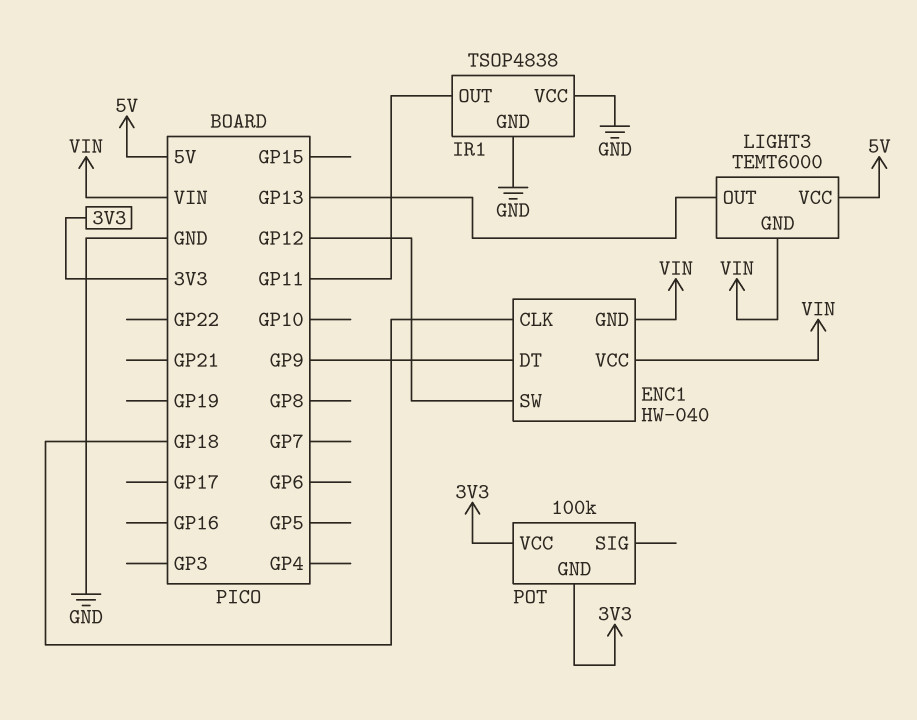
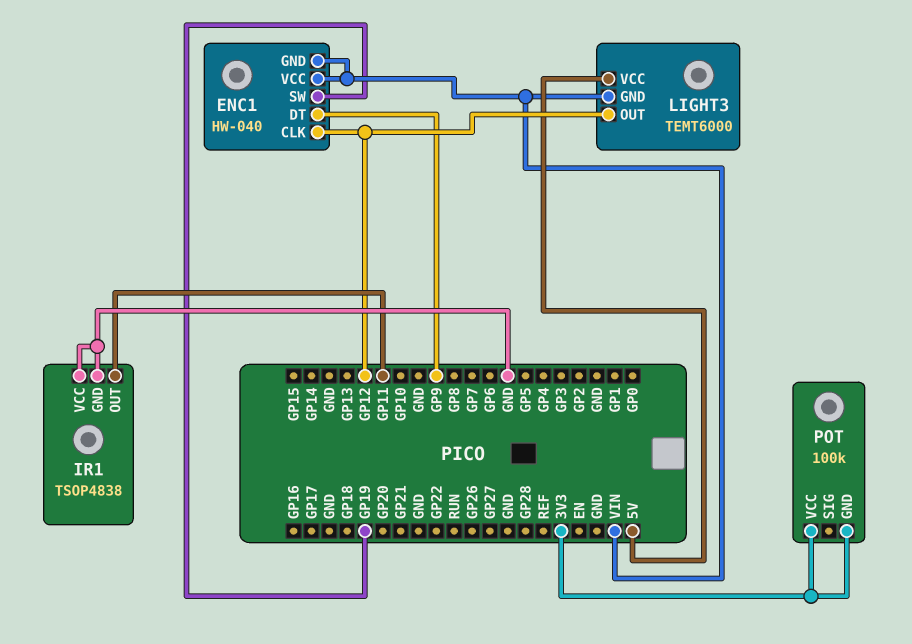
ENC1 pin CLK: GP18 -> GP12
ENC1 pin SW: GP12 -> GP19
LIGHT3 pin OUT: GP13 -> GP12

